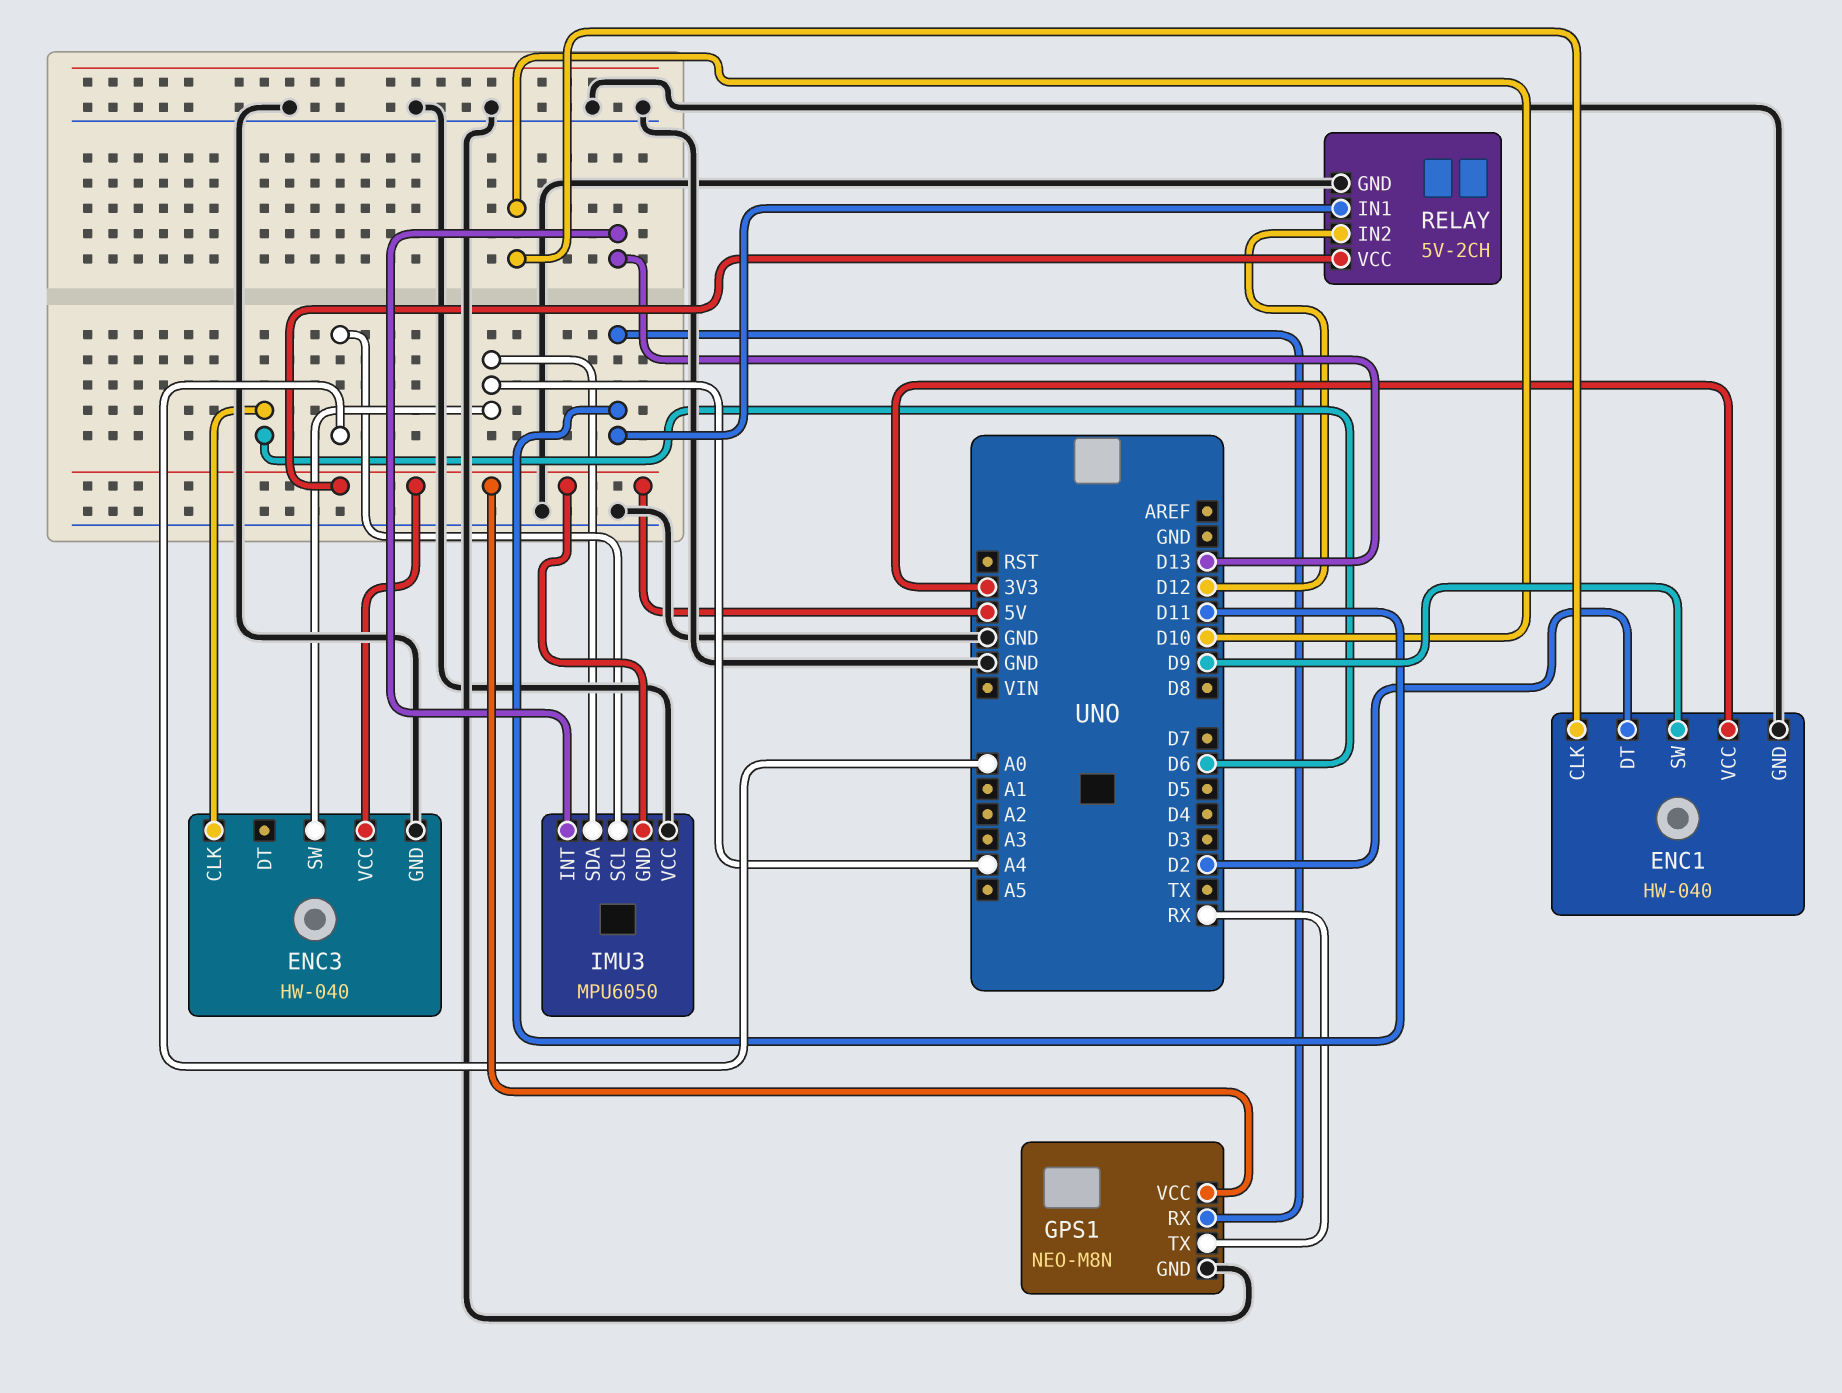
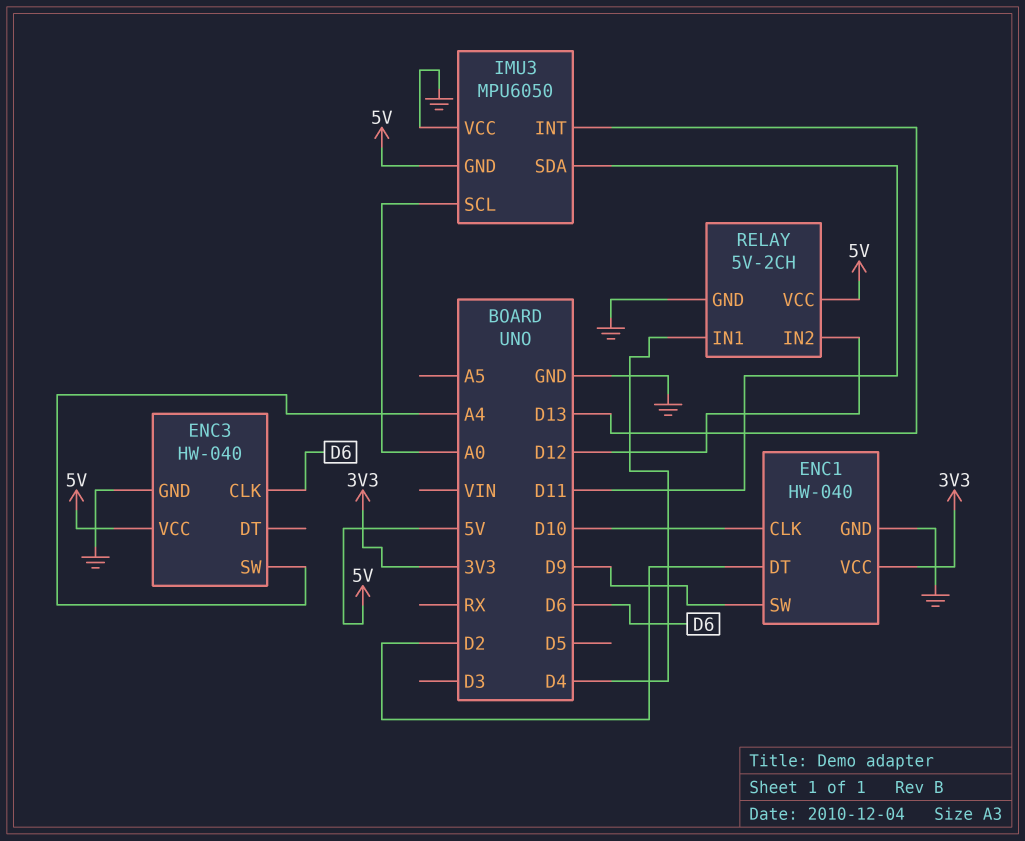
GPS1: NEO-M8N -> none
GPS1 pin GND: GND -> none
GPS1 pin RX: D11 -> none
GPS1 pin TX: RX -> none
GPS1 pin VCC: 5V -> none
IMU3 pin SDA: A4 -> D11
RELAY pin IN1: D11 -> D4

